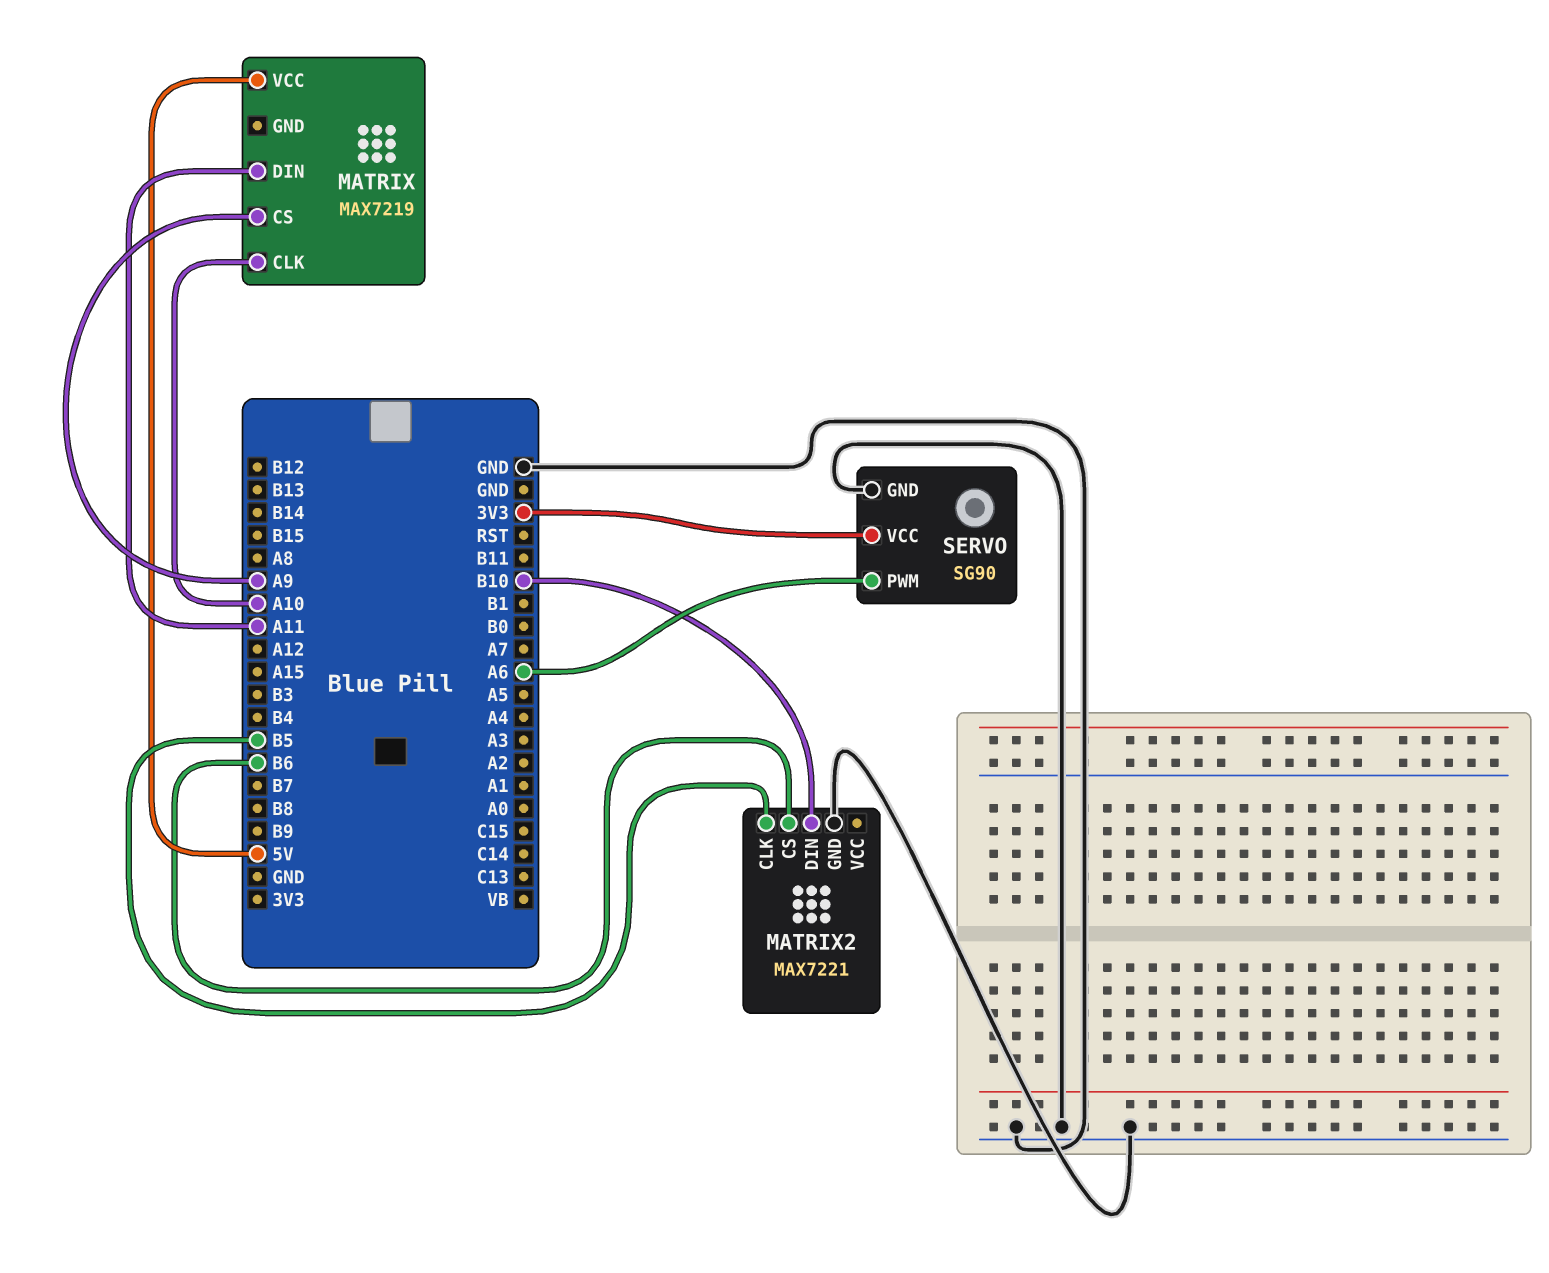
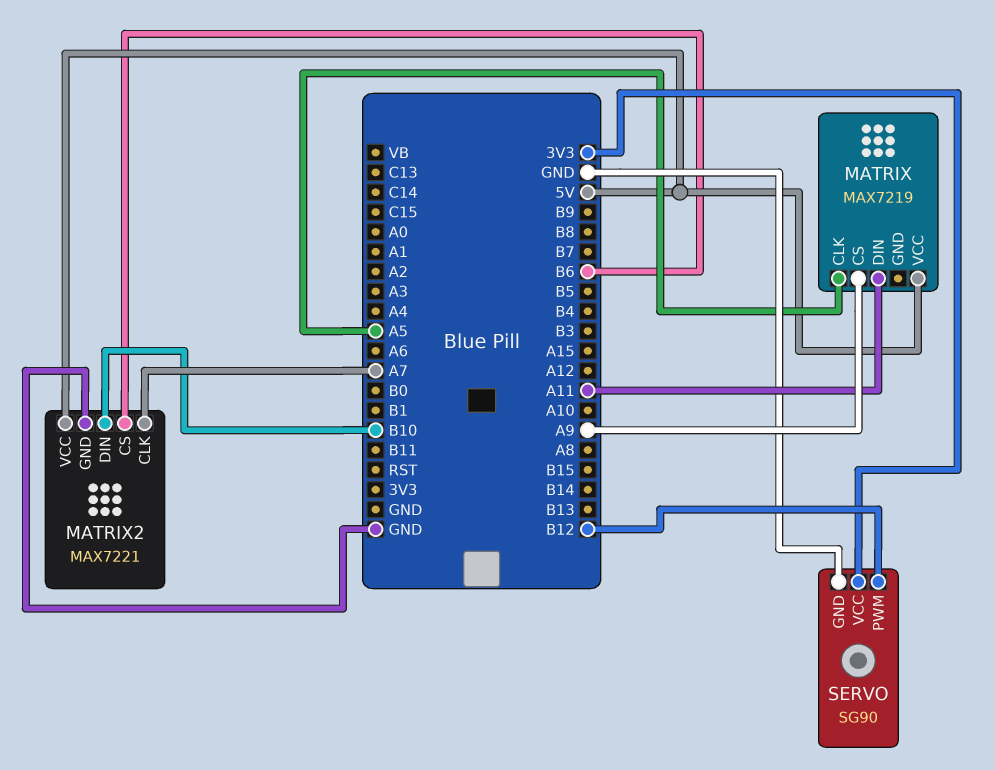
MATRIX pin CLK: A10 -> A5
MATRIX2 pin CLK: B5 -> A7
MATRIX2 pin VCC: none -> 5V
SERVO pin PWM: A6 -> B12

